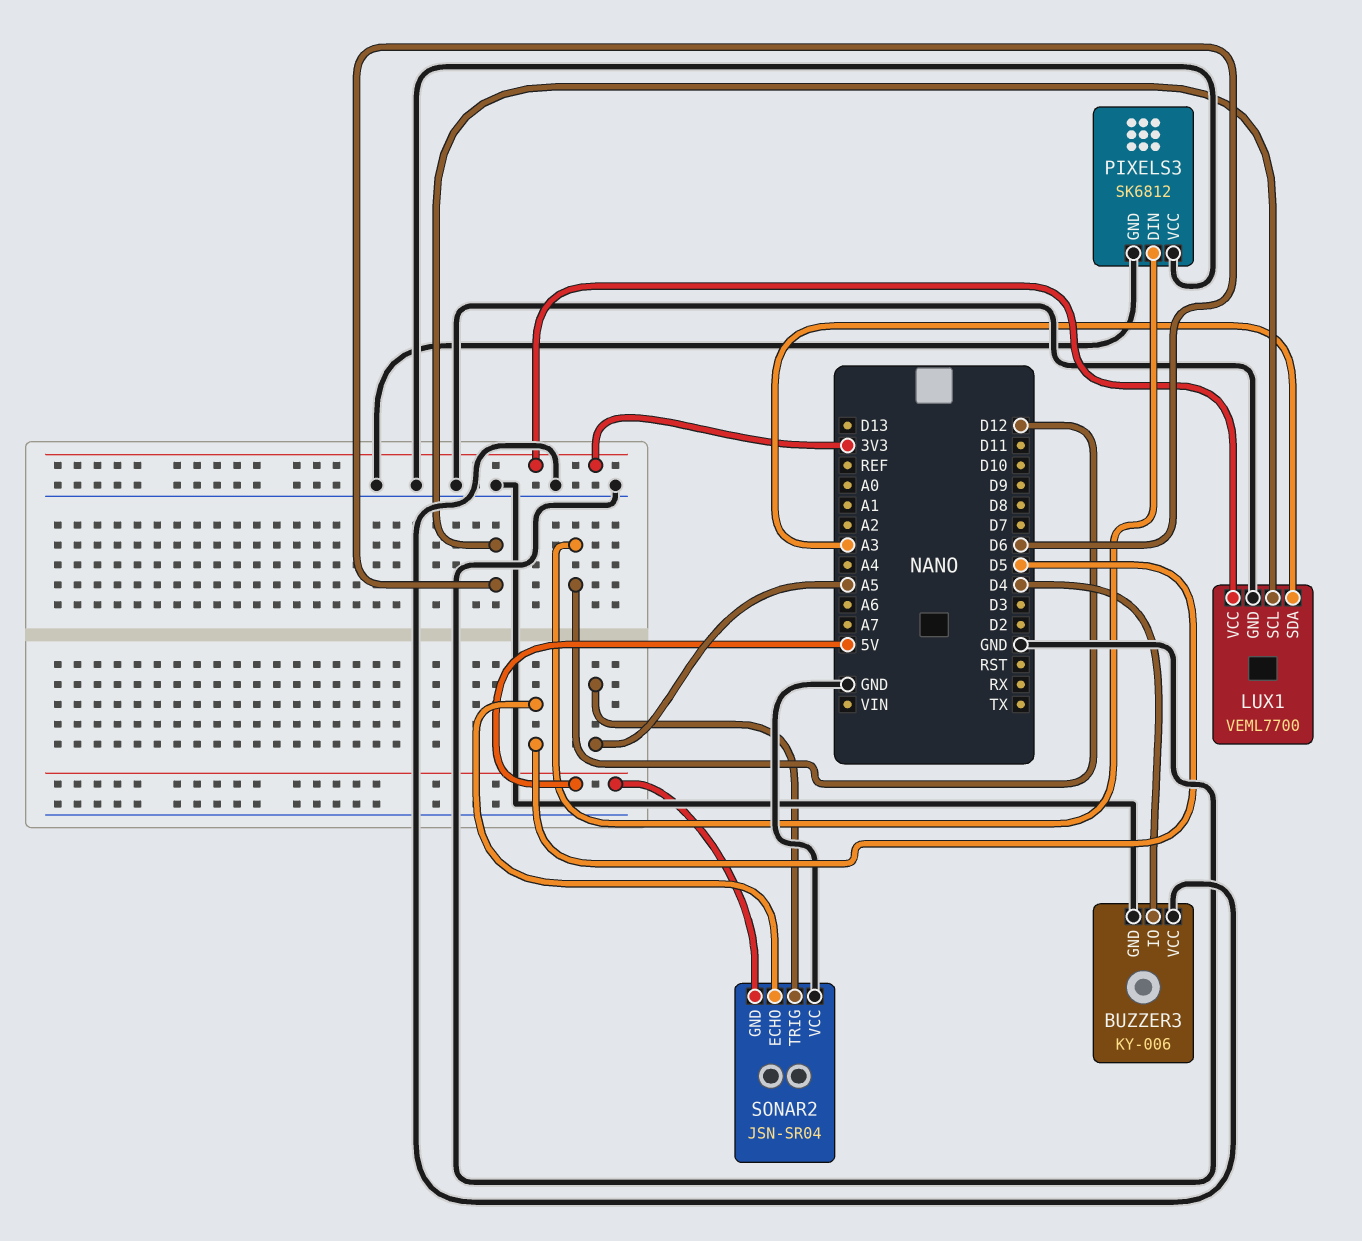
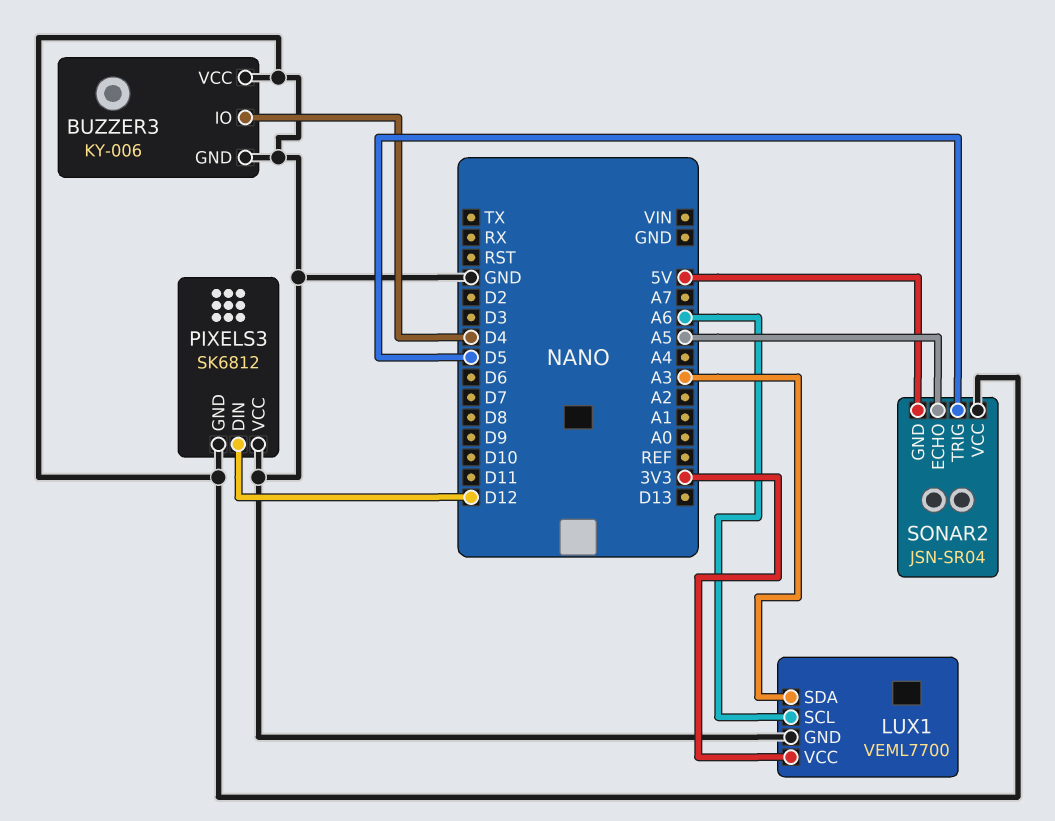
LUX1 pin SCL: D6 -> A6
SONAR2 pin ECHO: D5 -> A5
SONAR2 pin TRIG: A5 -> D5

